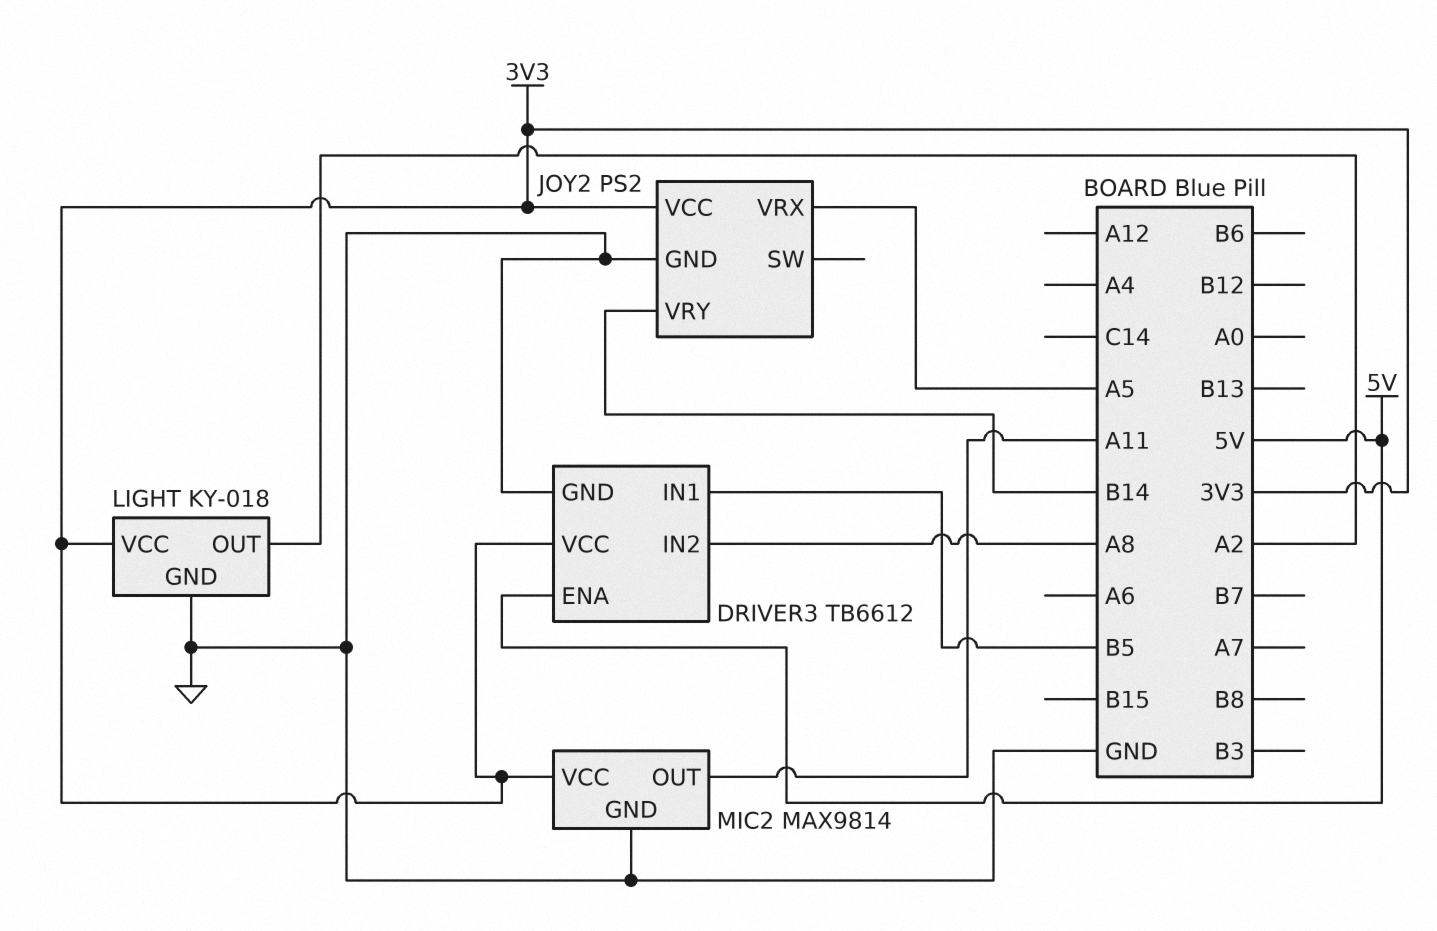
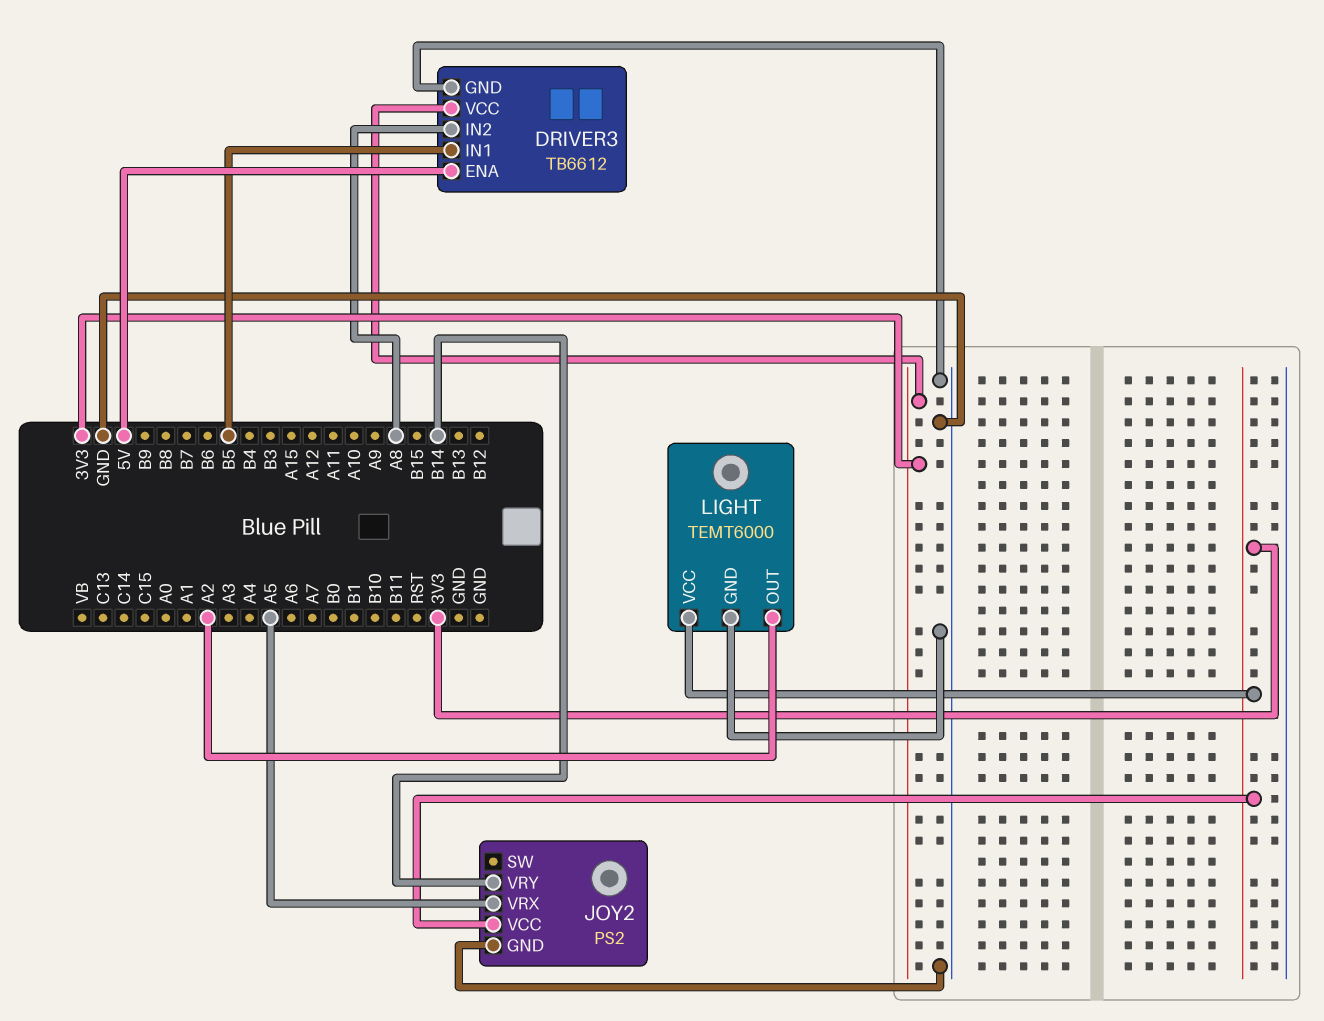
LIGHT: KY-018 -> TEMT6000
MIC2: MAX9814 -> none
MIC2 pin GND: GND -> none
MIC2 pin OUT: A11 -> none
MIC2 pin VCC: 3V3 -> none

